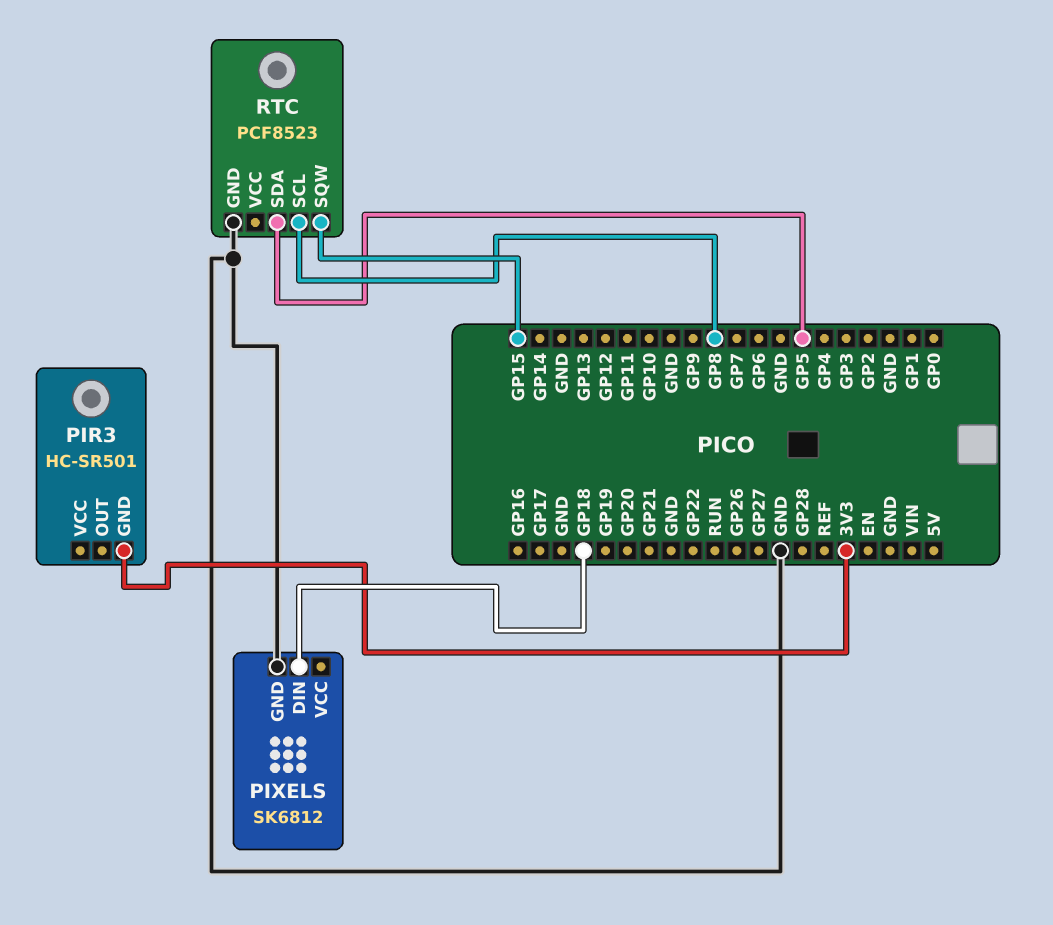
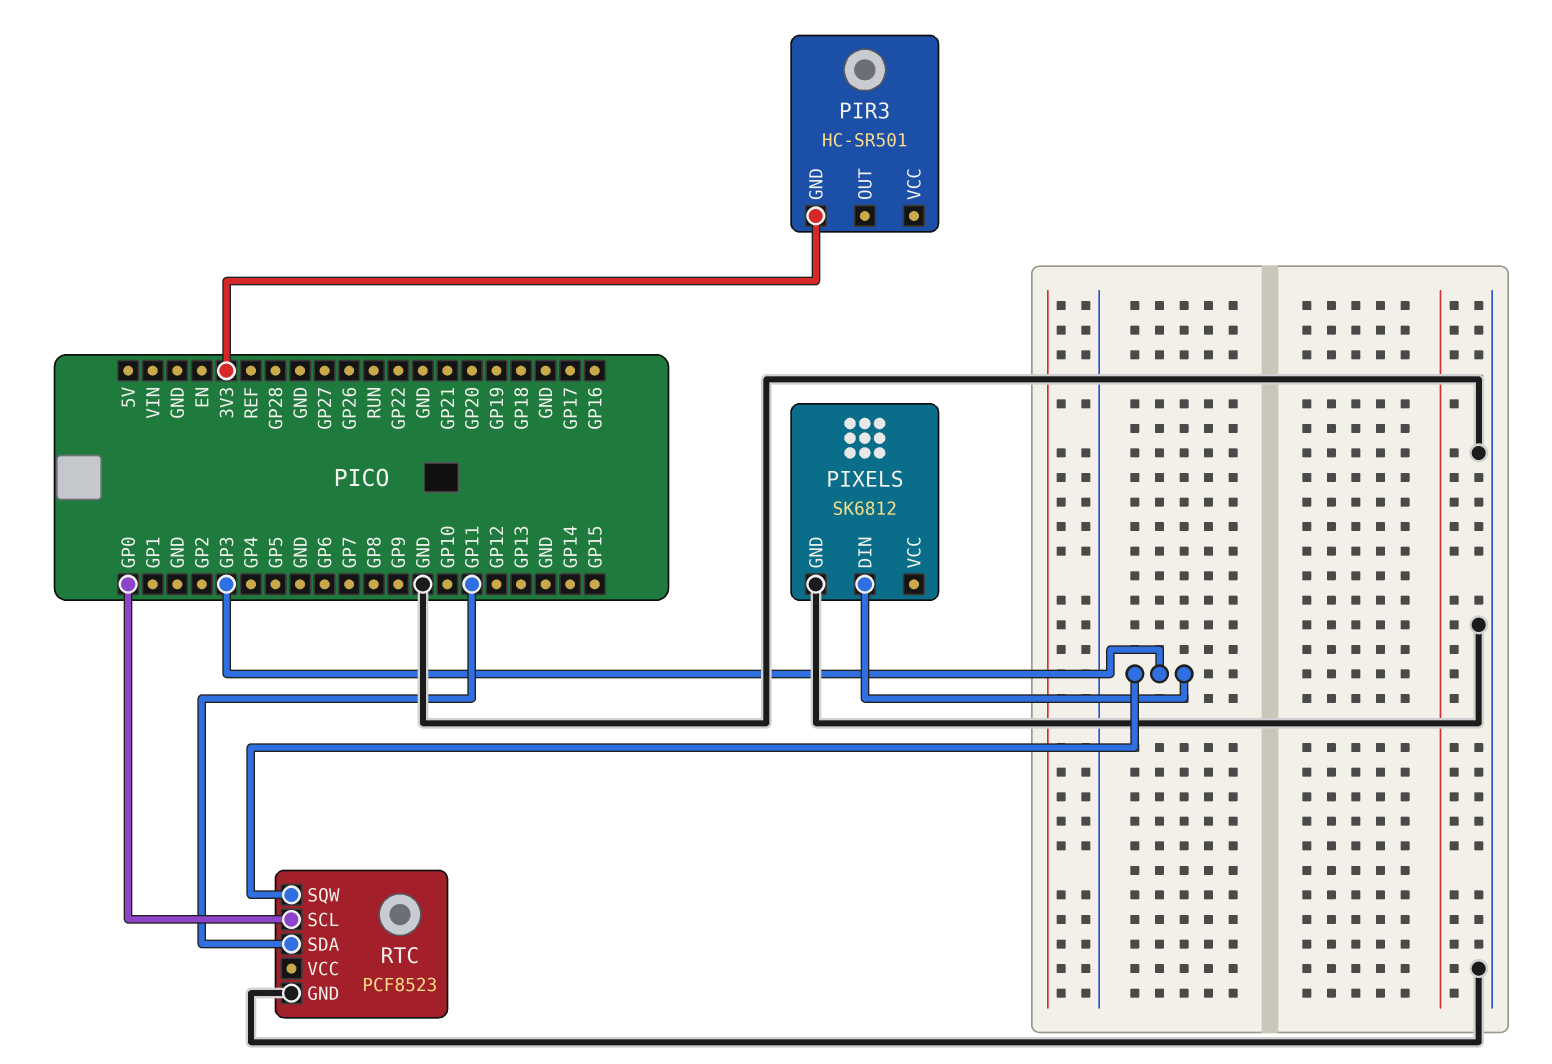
PIXELS pin DIN: GP18 -> GP3
RTC pin SCL: GP8 -> GP0
RTC pin SDA: GP5 -> GP11
RTC pin SQW: GP15 -> GP3

